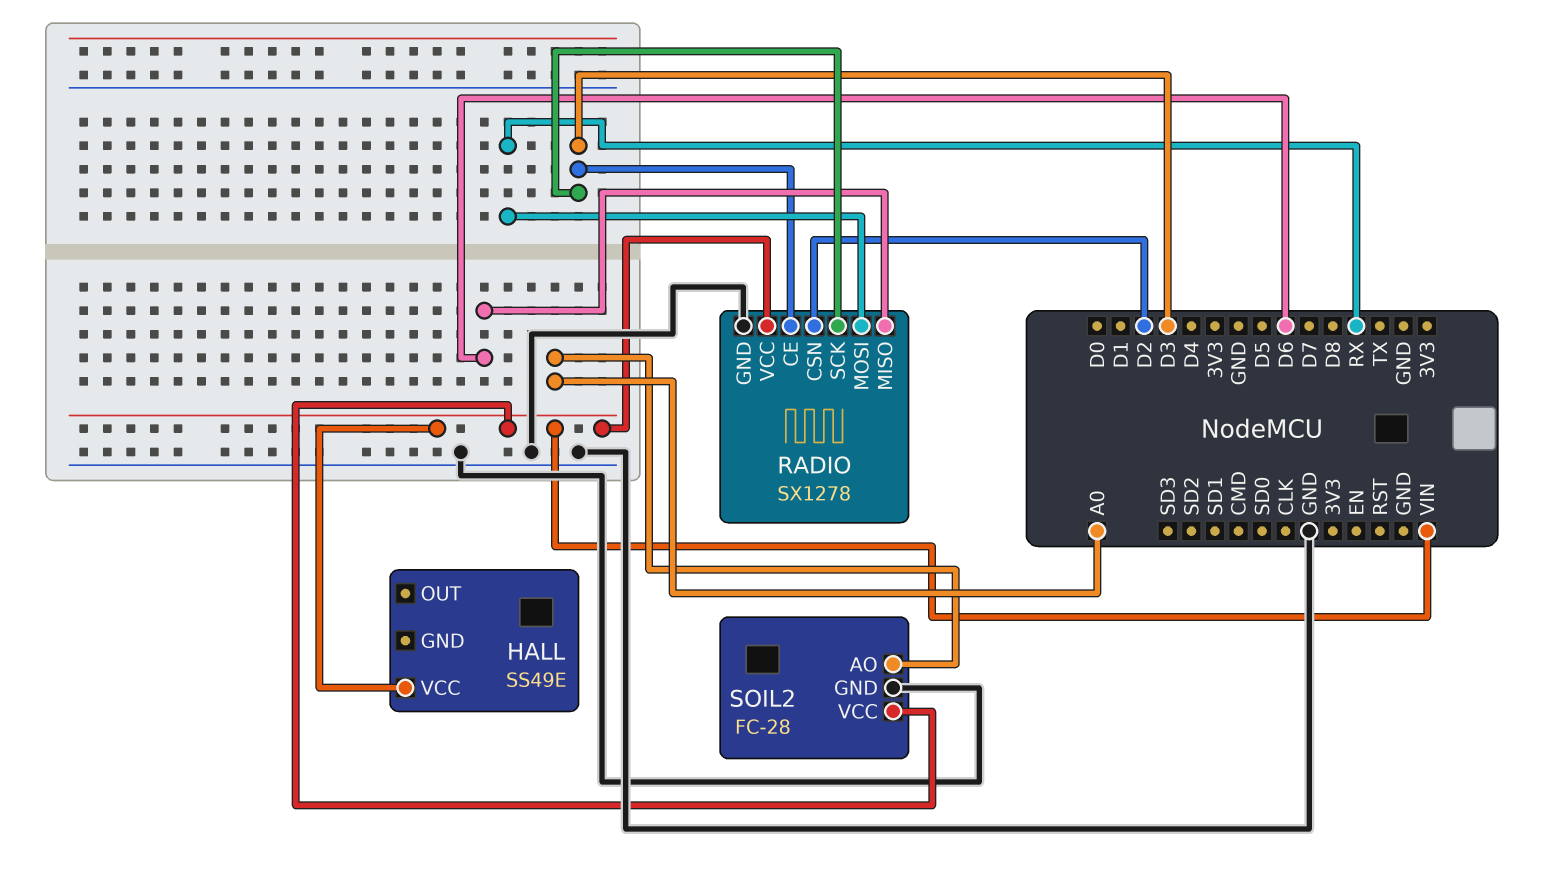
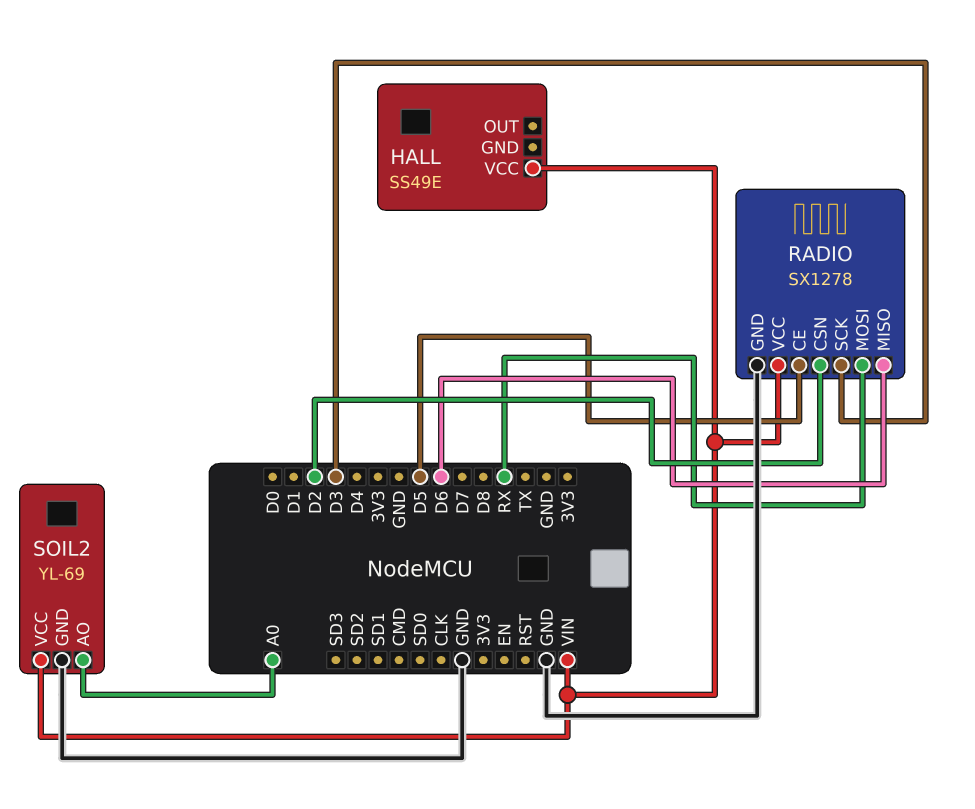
RADIO pin CE: D3 -> D5
SOIL2: FC-28 -> YL-69

